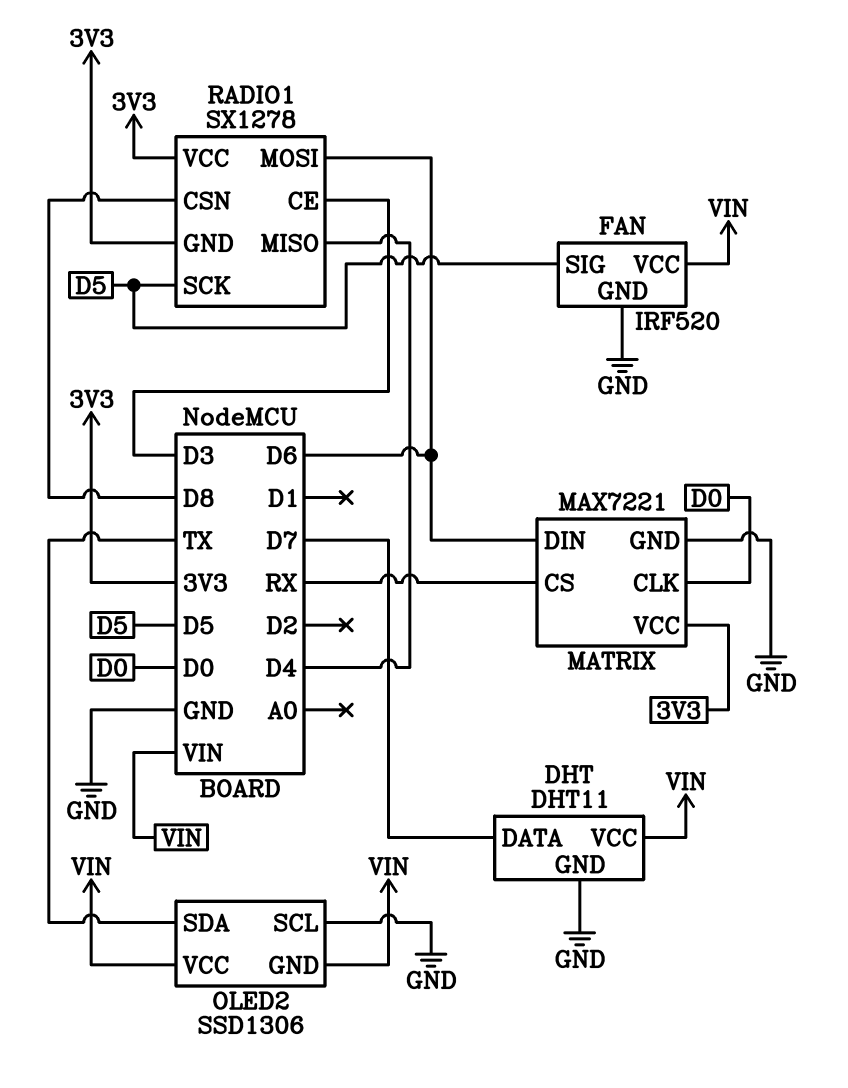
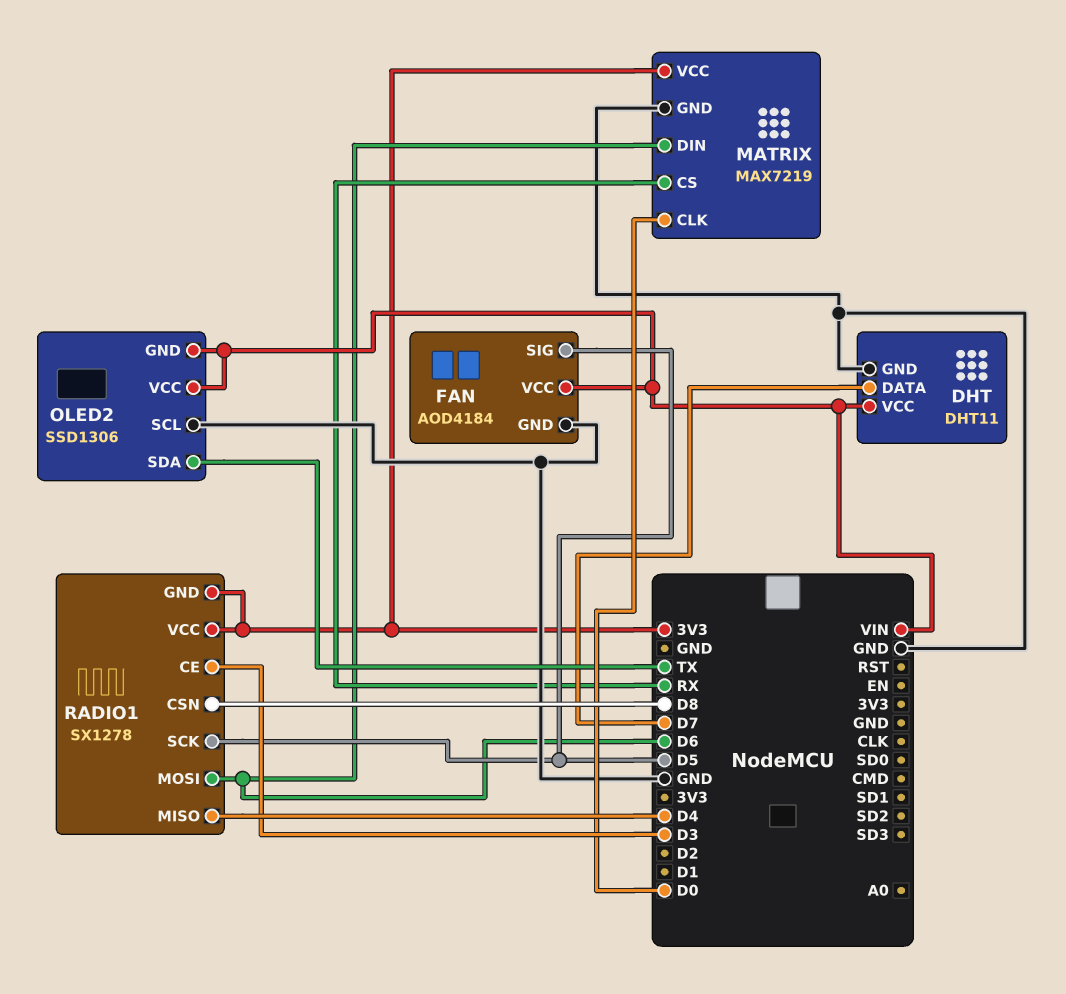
FAN: IRF520 -> AOD4184
MATRIX: MAX7221 -> MAX7219

